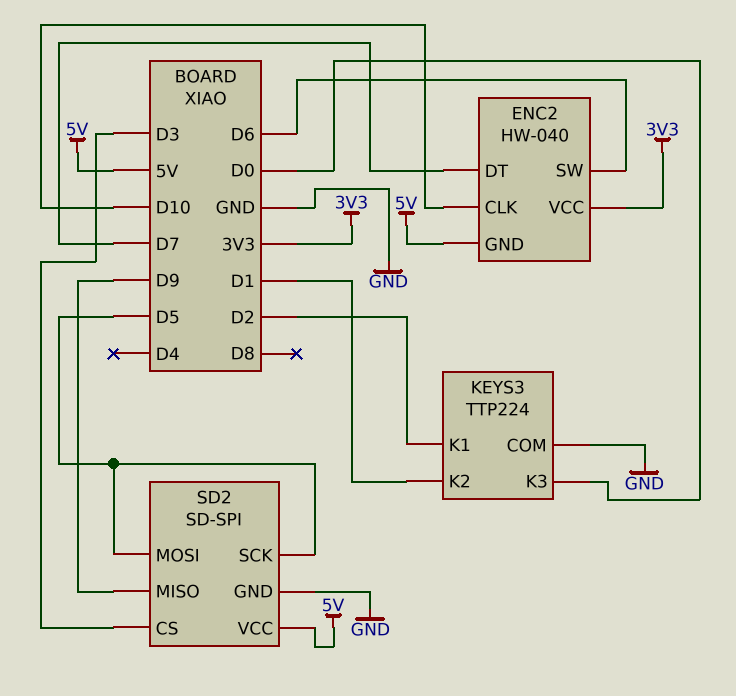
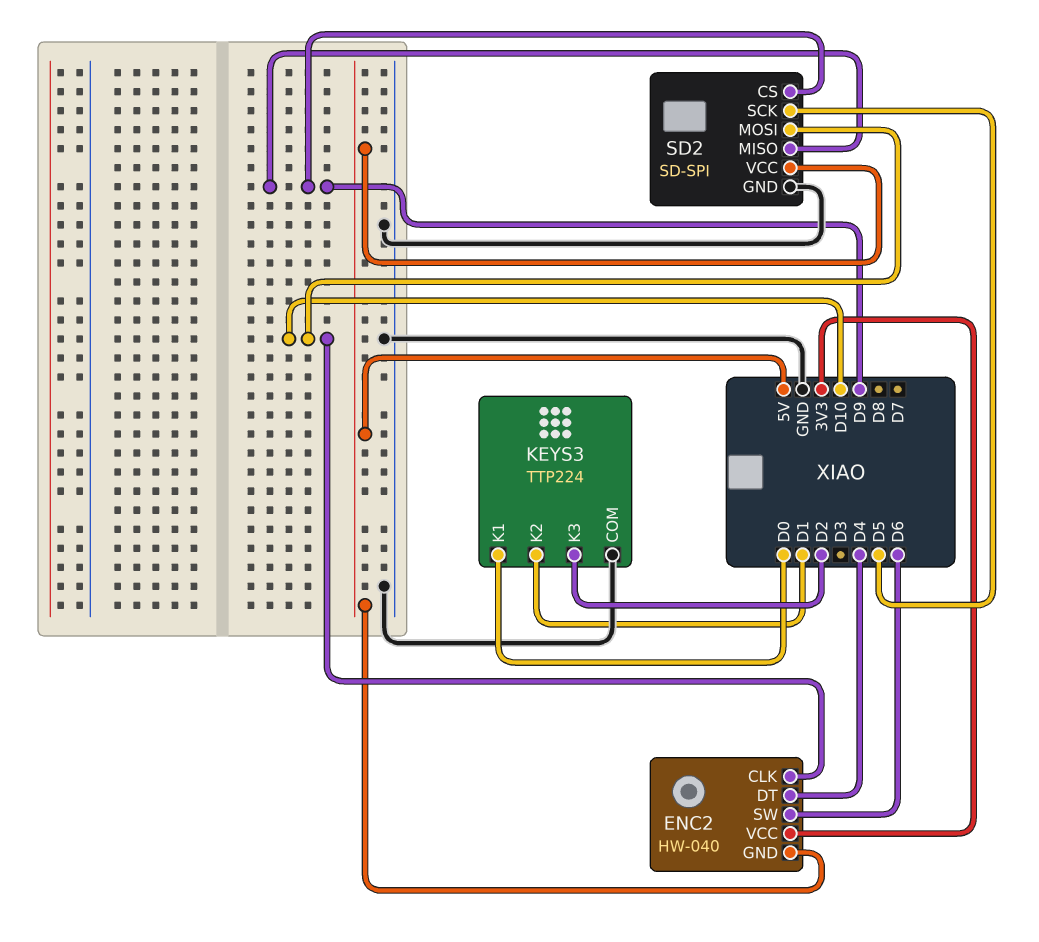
ENC2 pin DT: D7 -> D4
KEYS3 pin K1: D2 -> D0
KEYS3 pin K3: D0 -> D2
SD2 pin CS: D3 -> D9
SD2 pin MOSI: D5 -> D10

